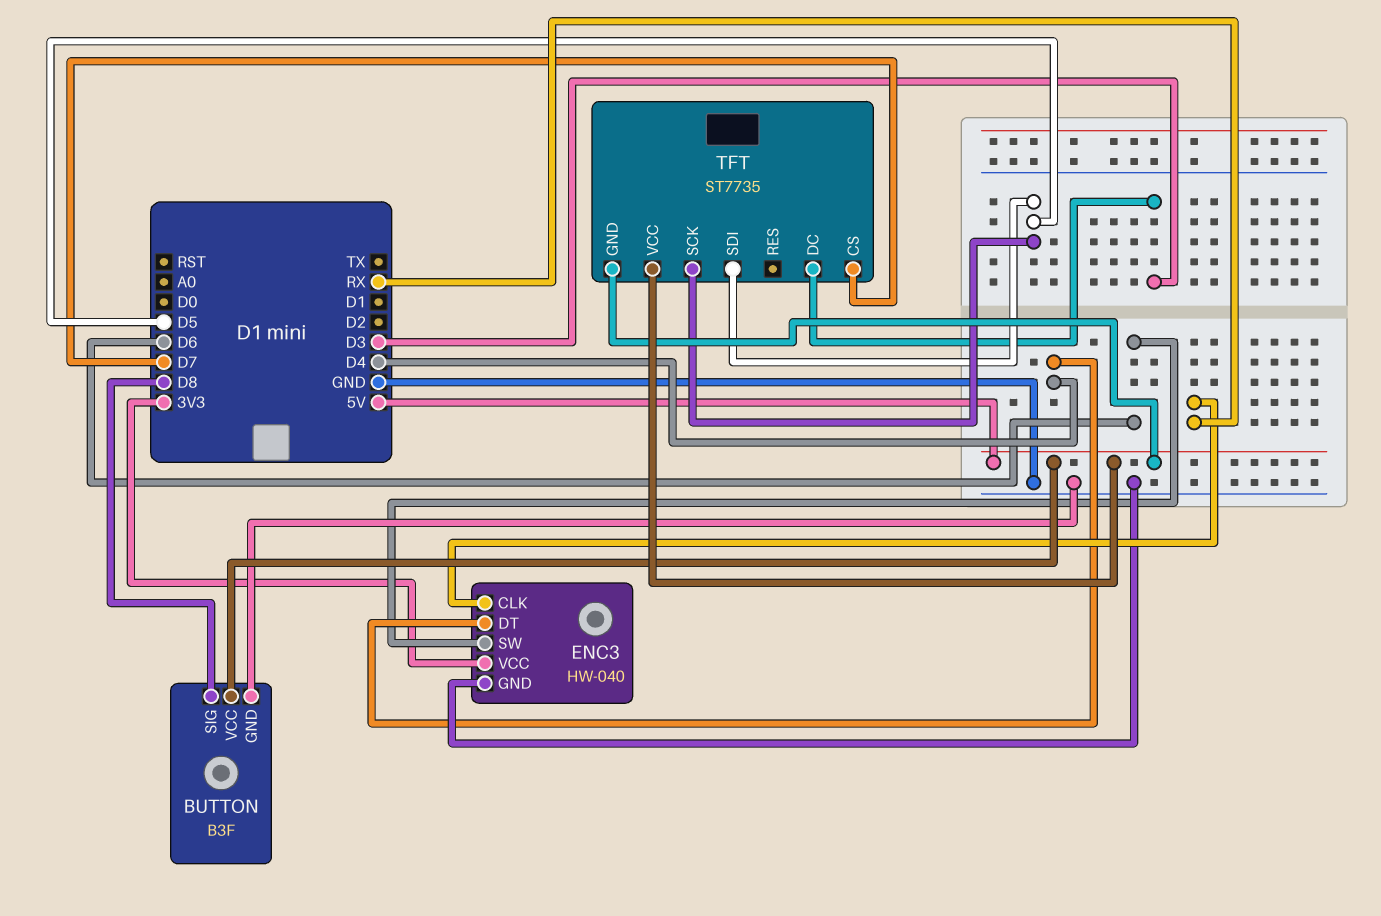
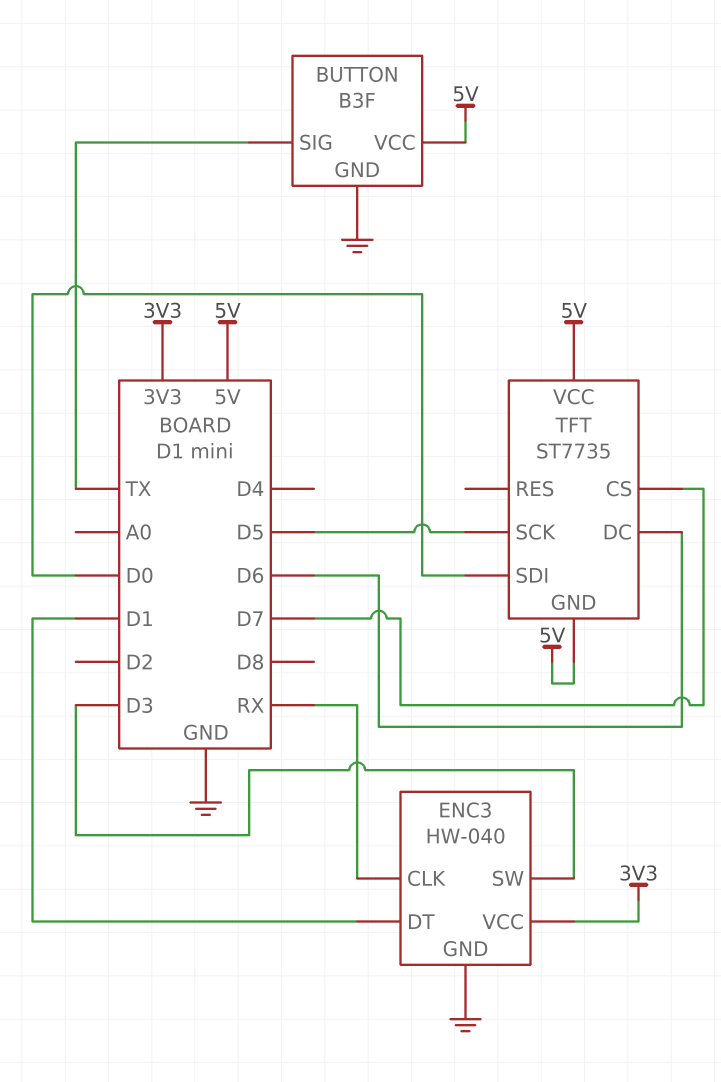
BUTTON pin SIG: D8 -> TX
ENC3 pin DT: D4 -> D1
ENC3 pin SW: D6 -> D3
TFT pin DC: D3 -> D6
TFT pin SDI: D5 -> D0

